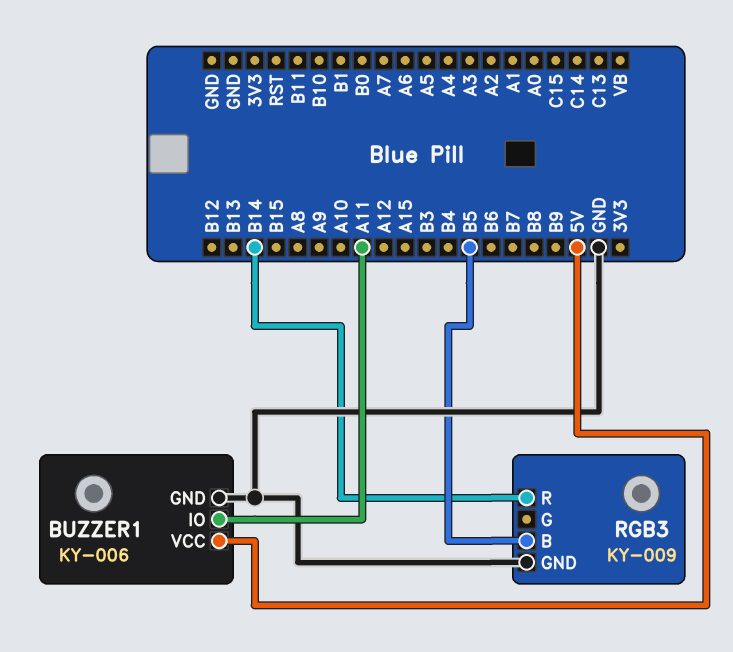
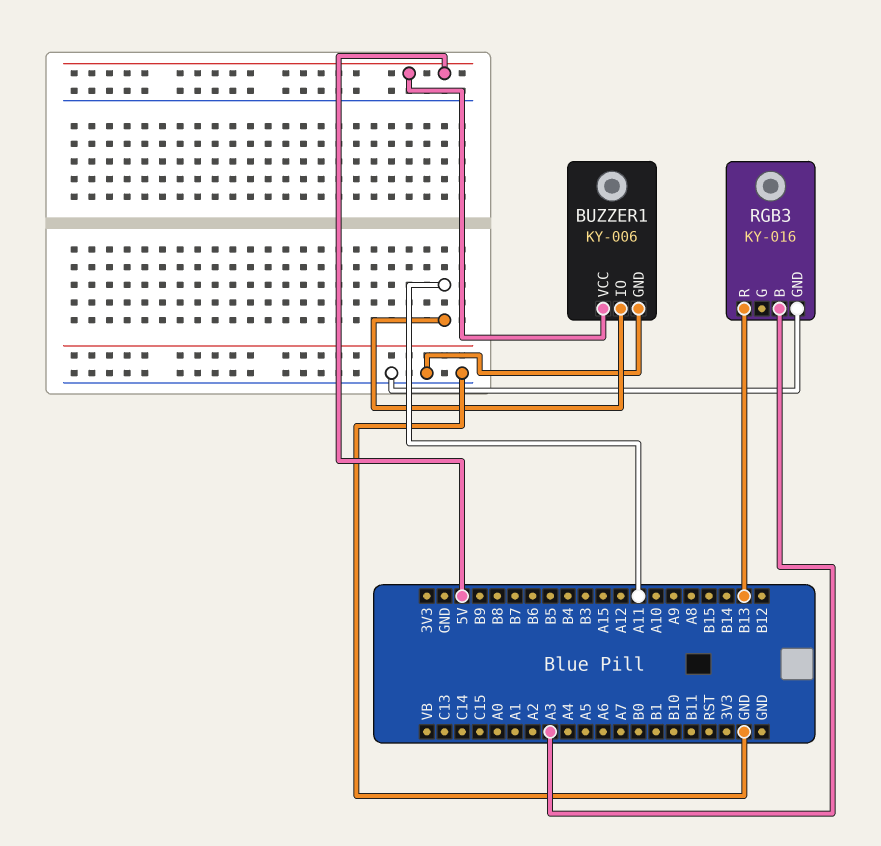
RGB3: KY-009 -> KY-016
RGB3 pin B: B5 -> A3
RGB3 pin R: B14 -> B13

